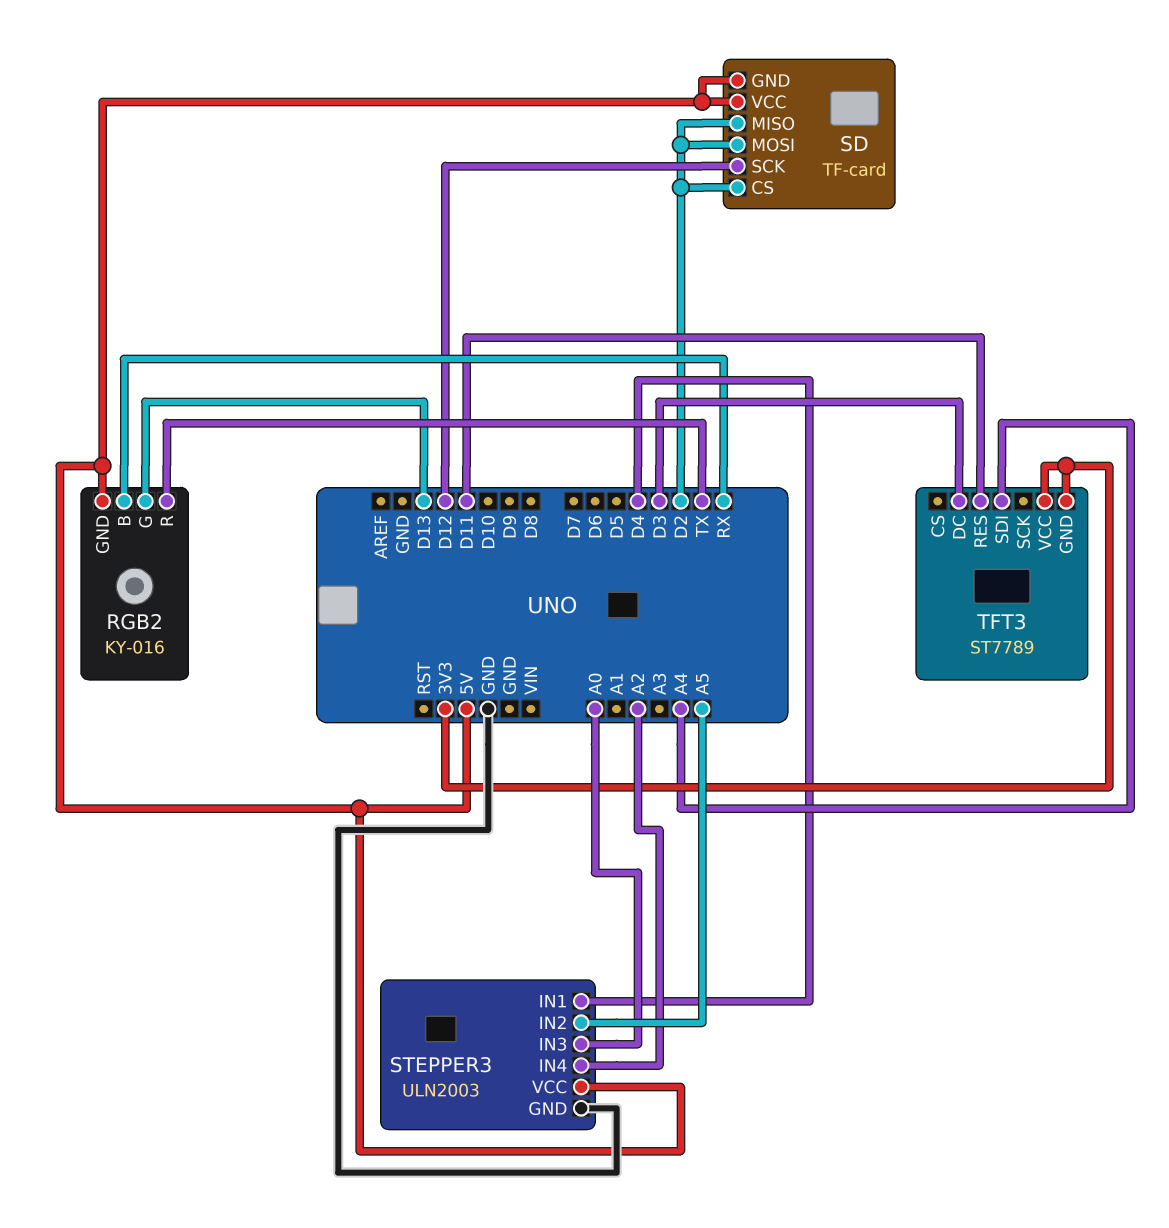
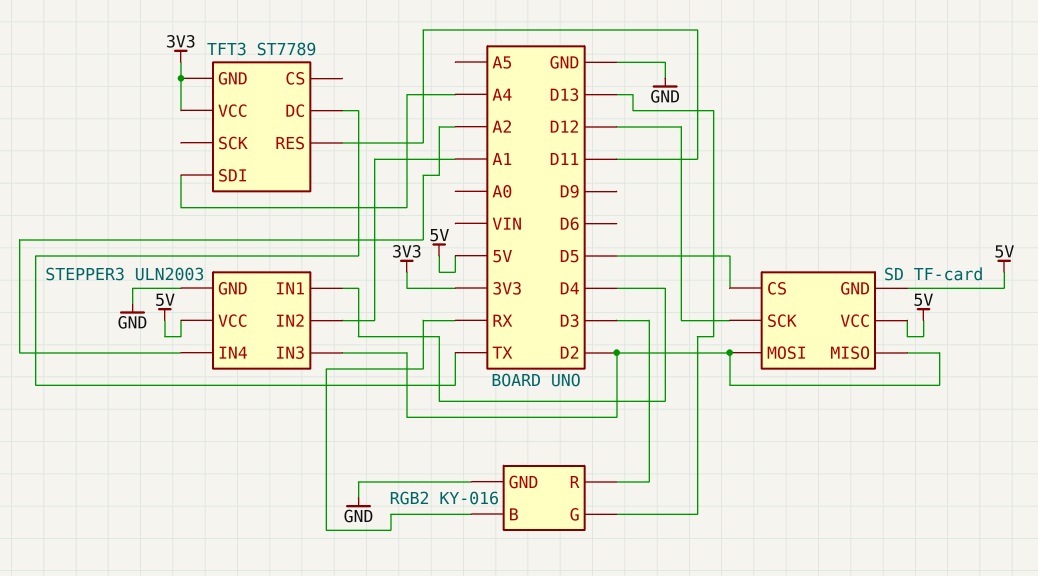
RGB2 pin GND: 5V -> GND
RGB2 pin R: TX -> D3
SD pin CS: D2 -> D5
STEPPER3 pin IN2: A5 -> A1
STEPPER3 pin IN3: A0 -> D2
TFT3 pin DC: D3 -> TX

